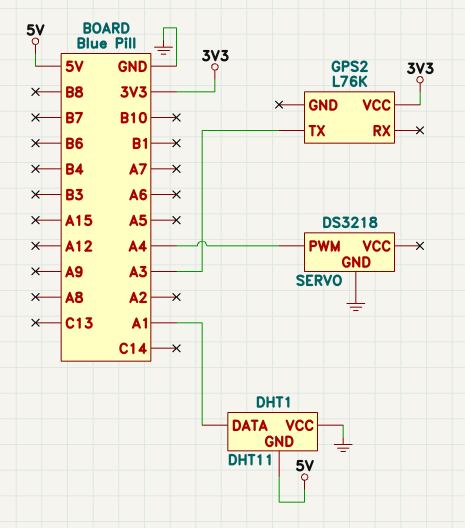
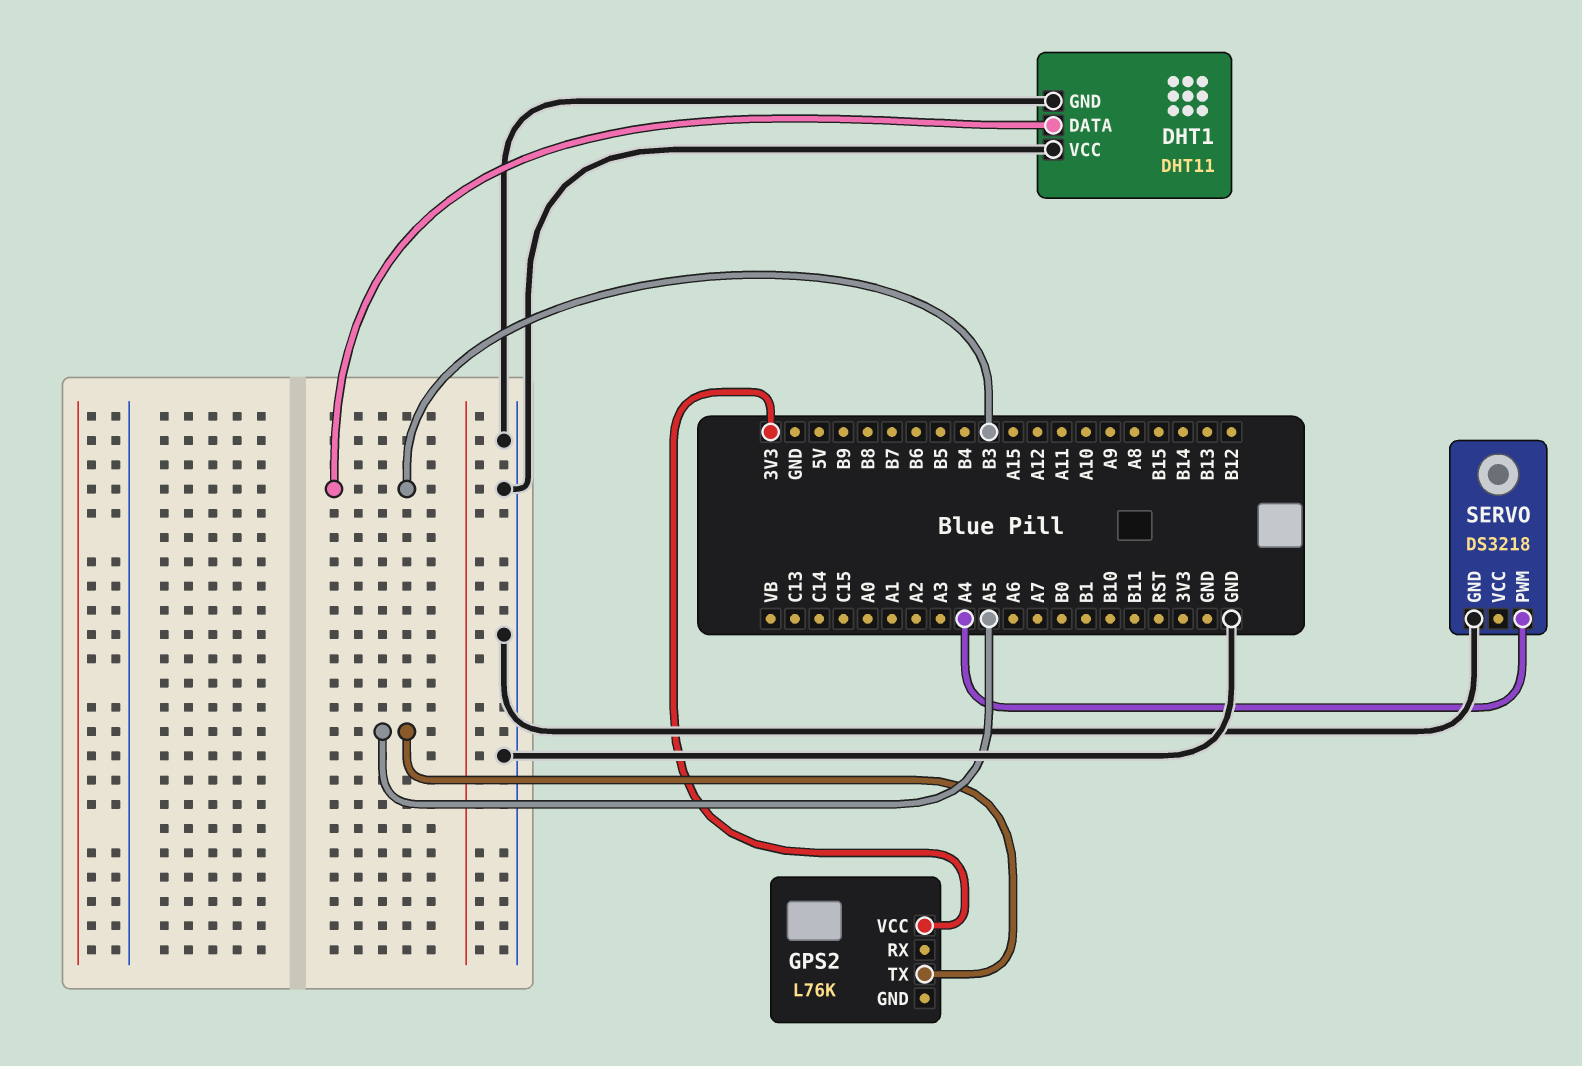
DHT1 pin DATA: A1 -> B3
DHT1 pin GND: 5V -> GND
GPS2 pin TX: A3 -> A5

